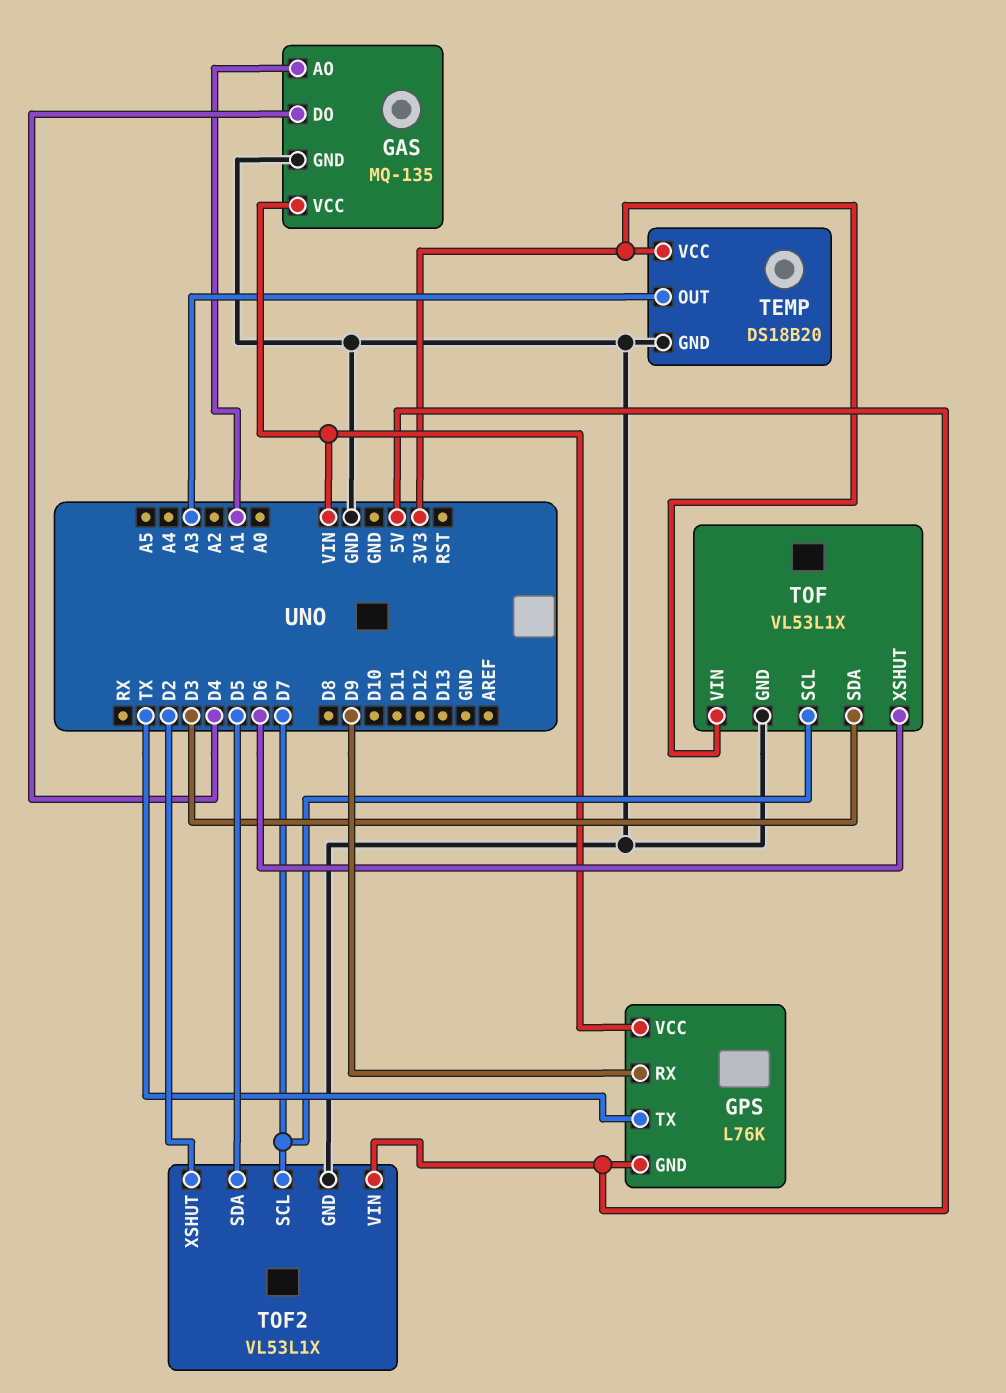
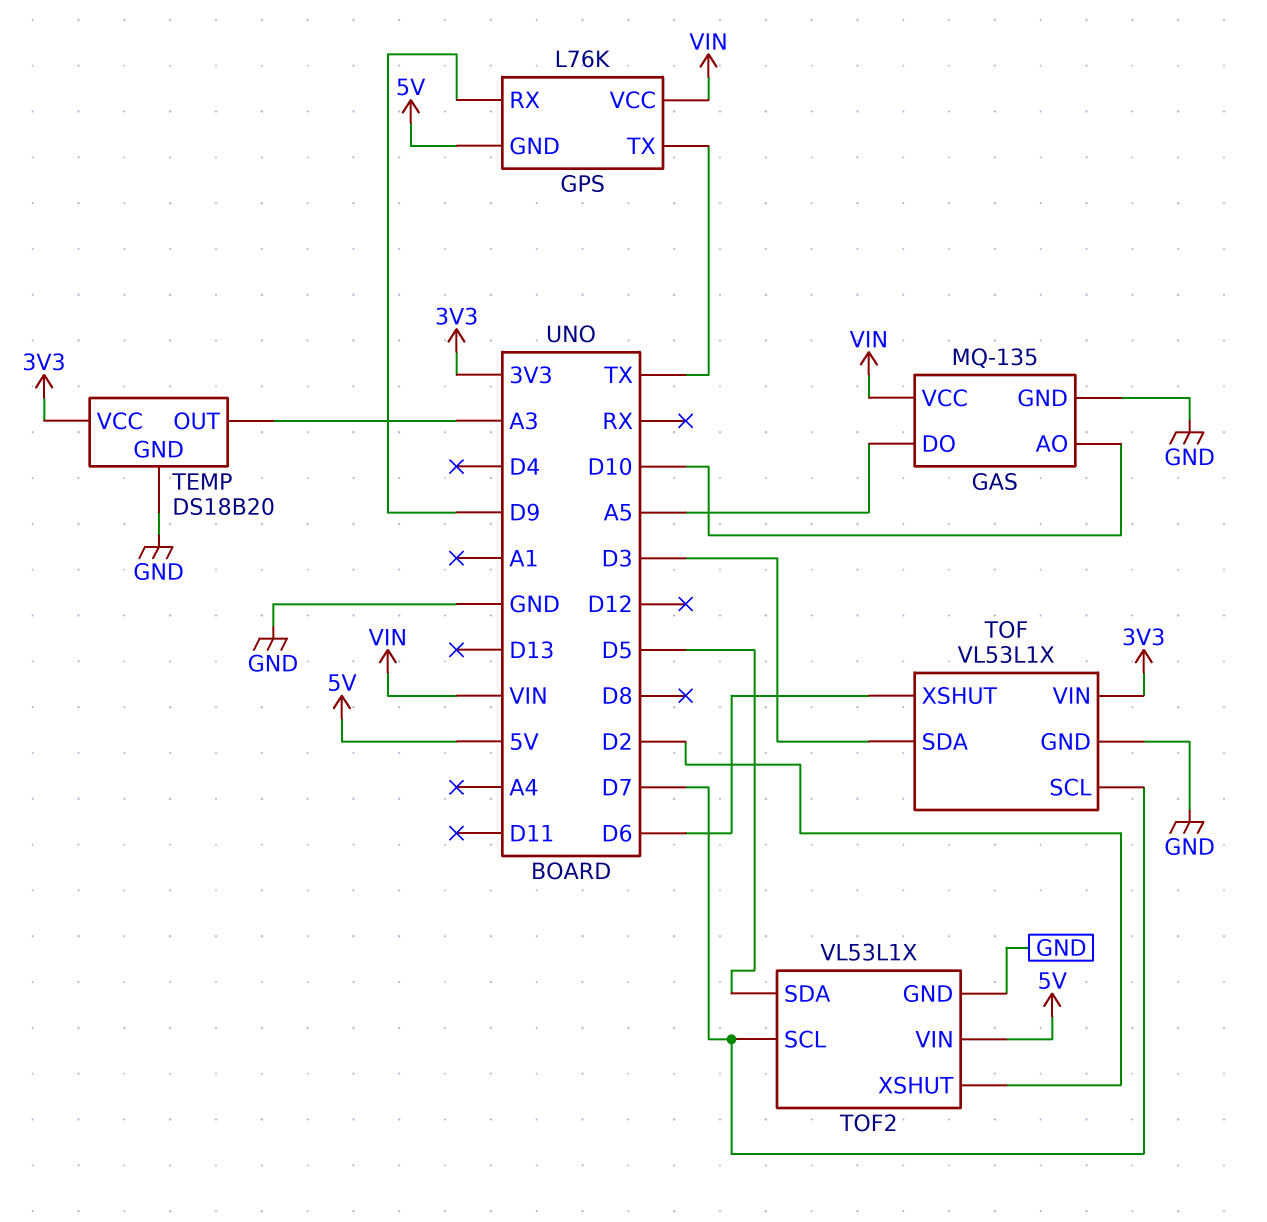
GAS pin AO: A1 -> D10
GAS pin DO: D4 -> A5

